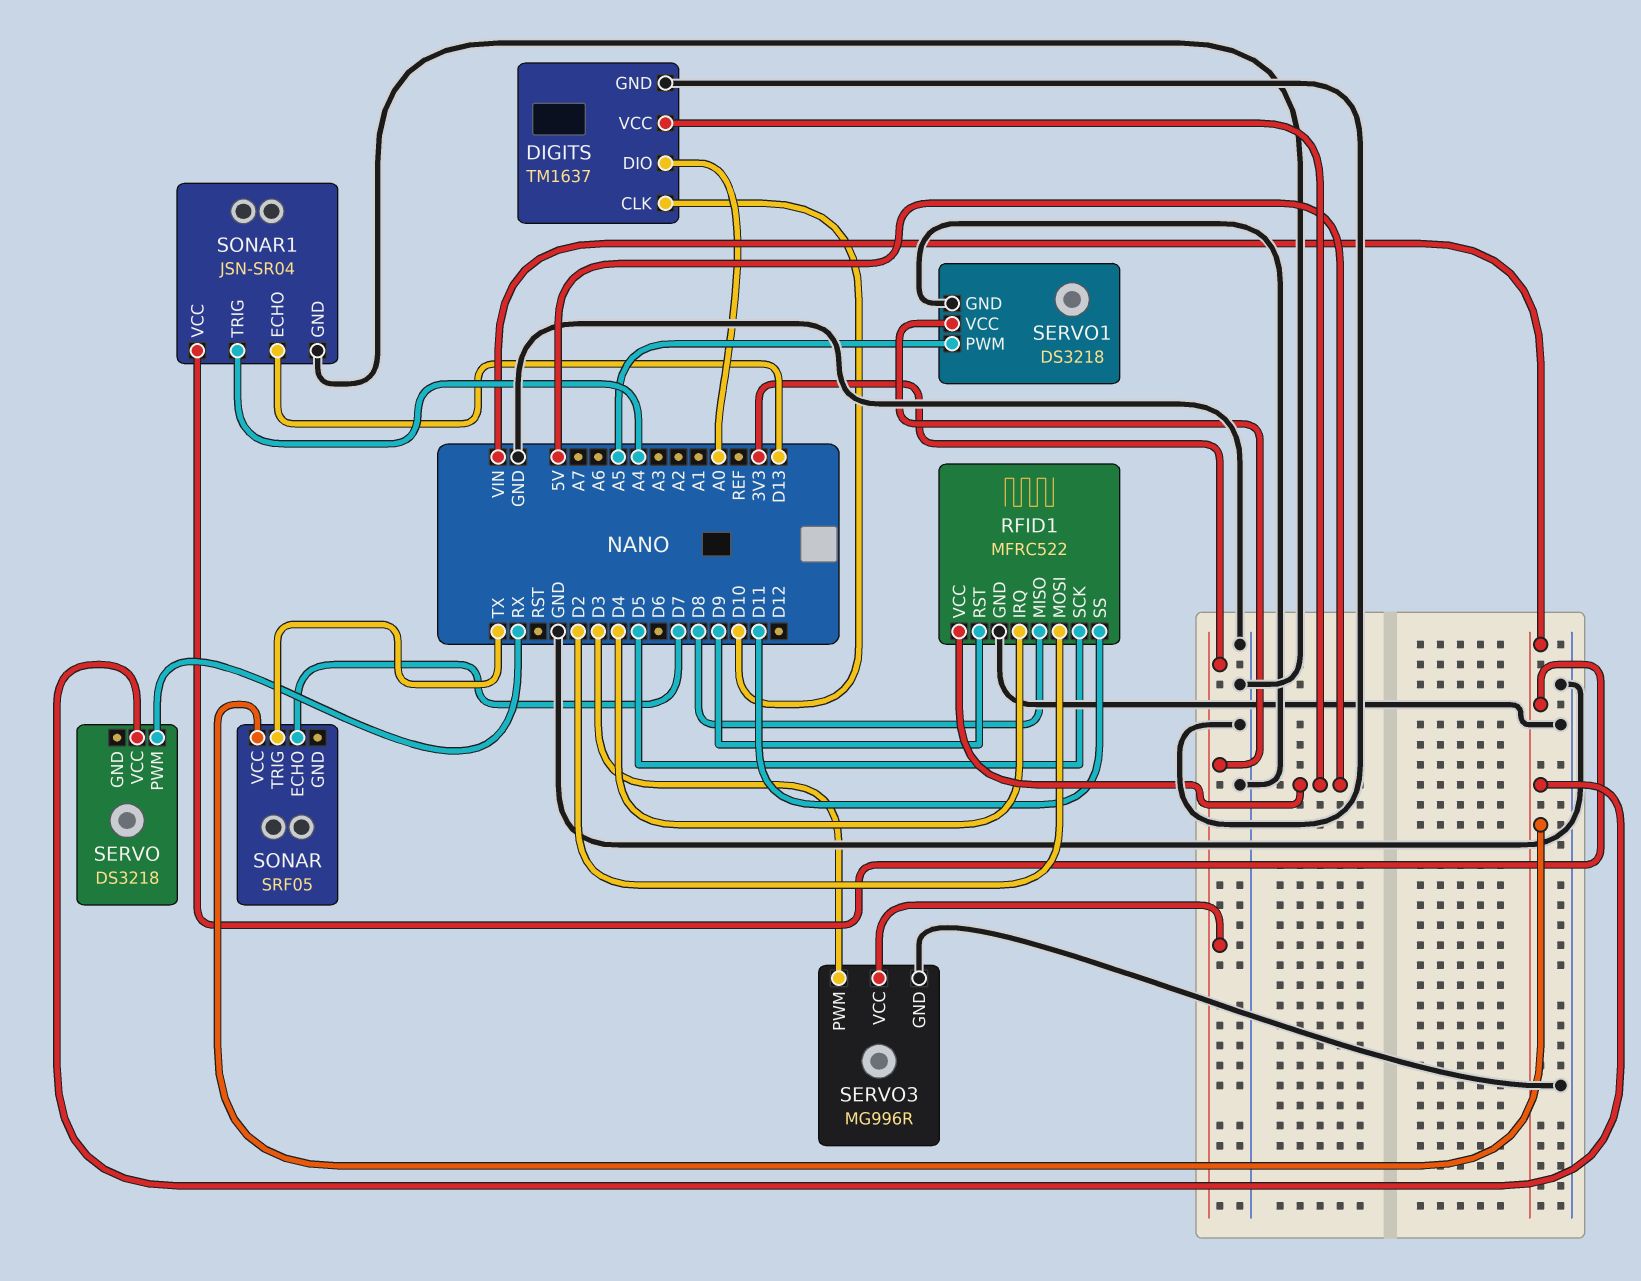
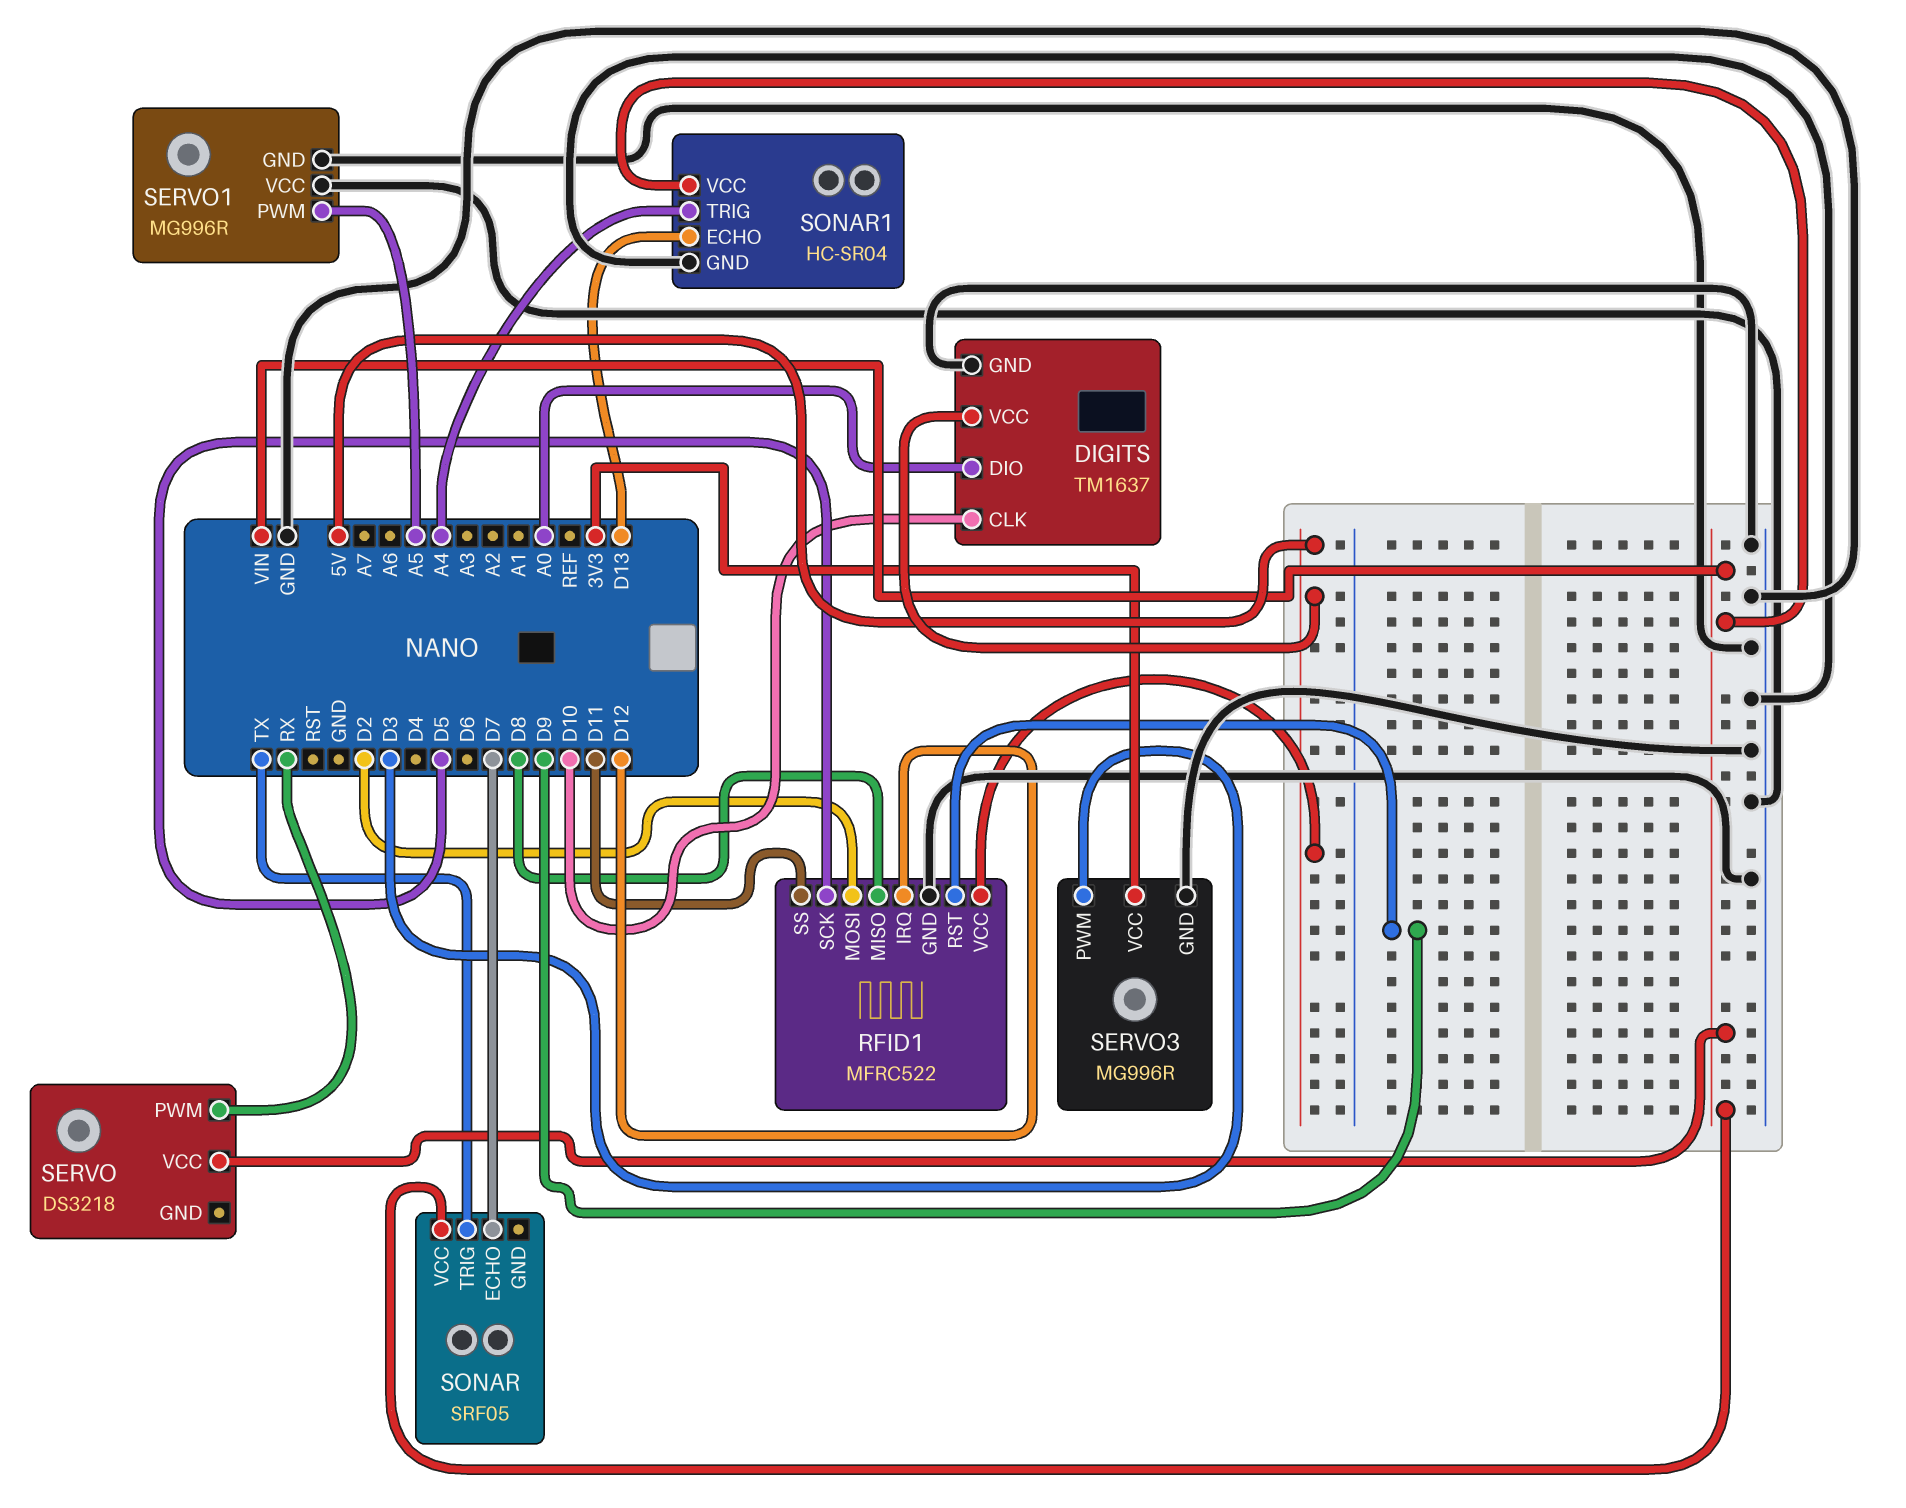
RFID1 pin IRQ: D4 -> D12
SERVO1: DS3218 -> MG996R
SERVO1 pin VCC: 3V3 -> GND
SONAR1: JSN-SR04 -> HC-SR04

